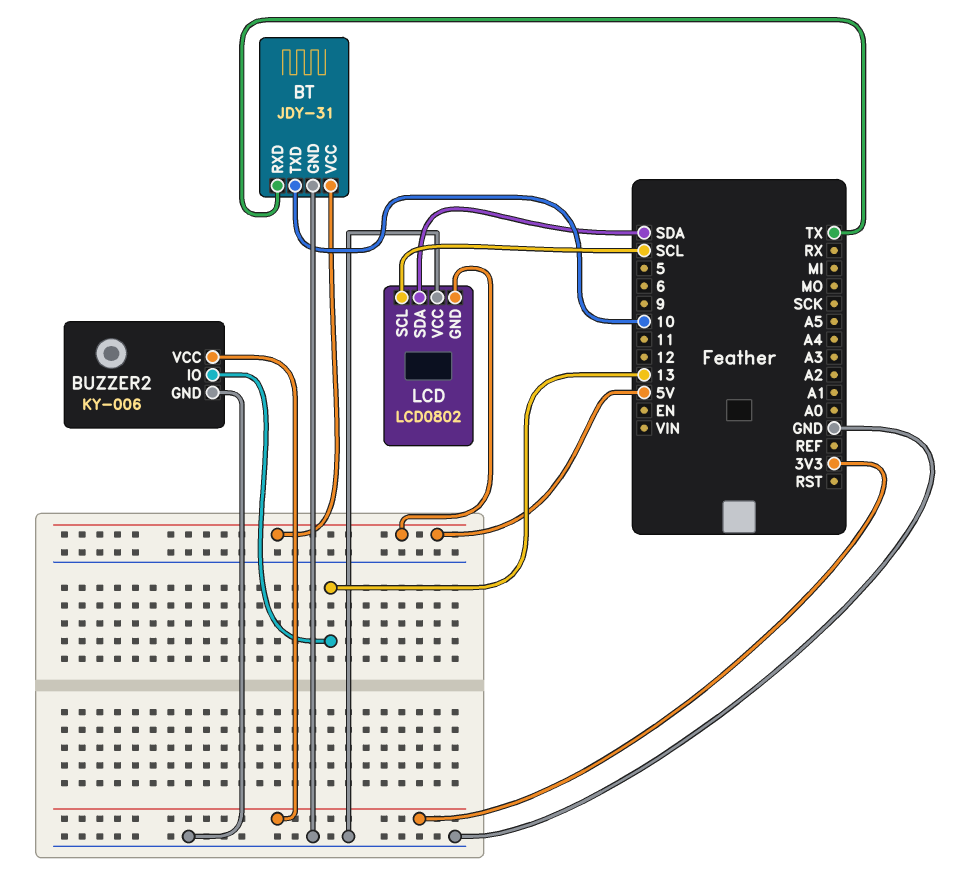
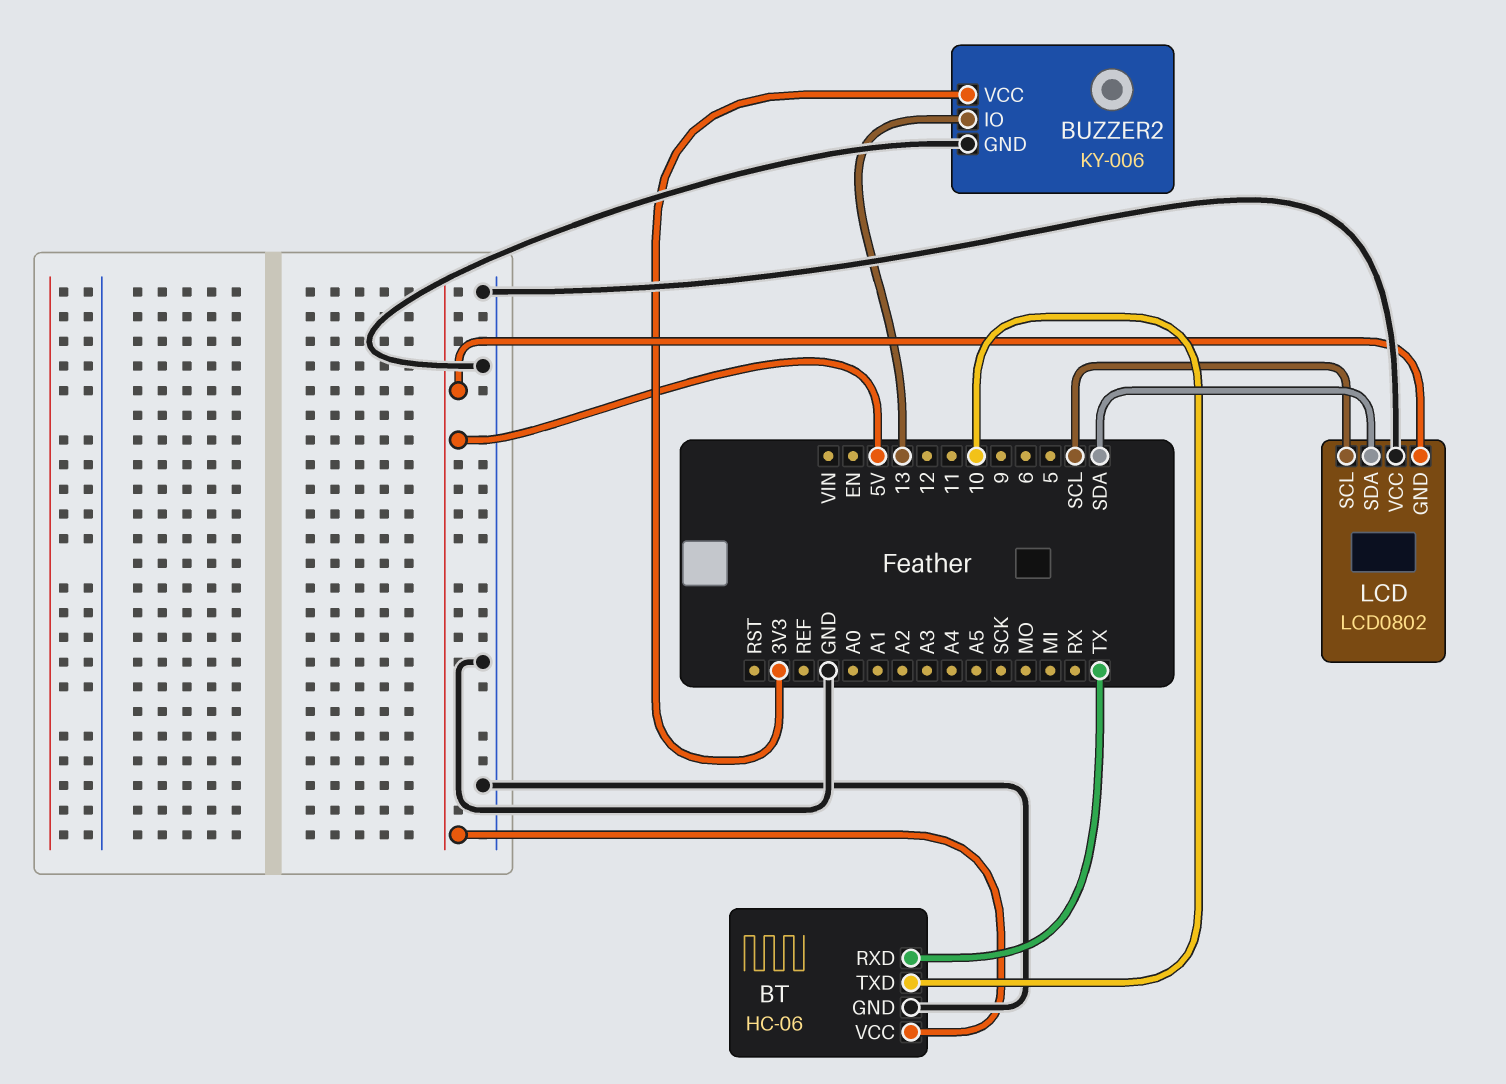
BT: JDY-31 -> HC-06

